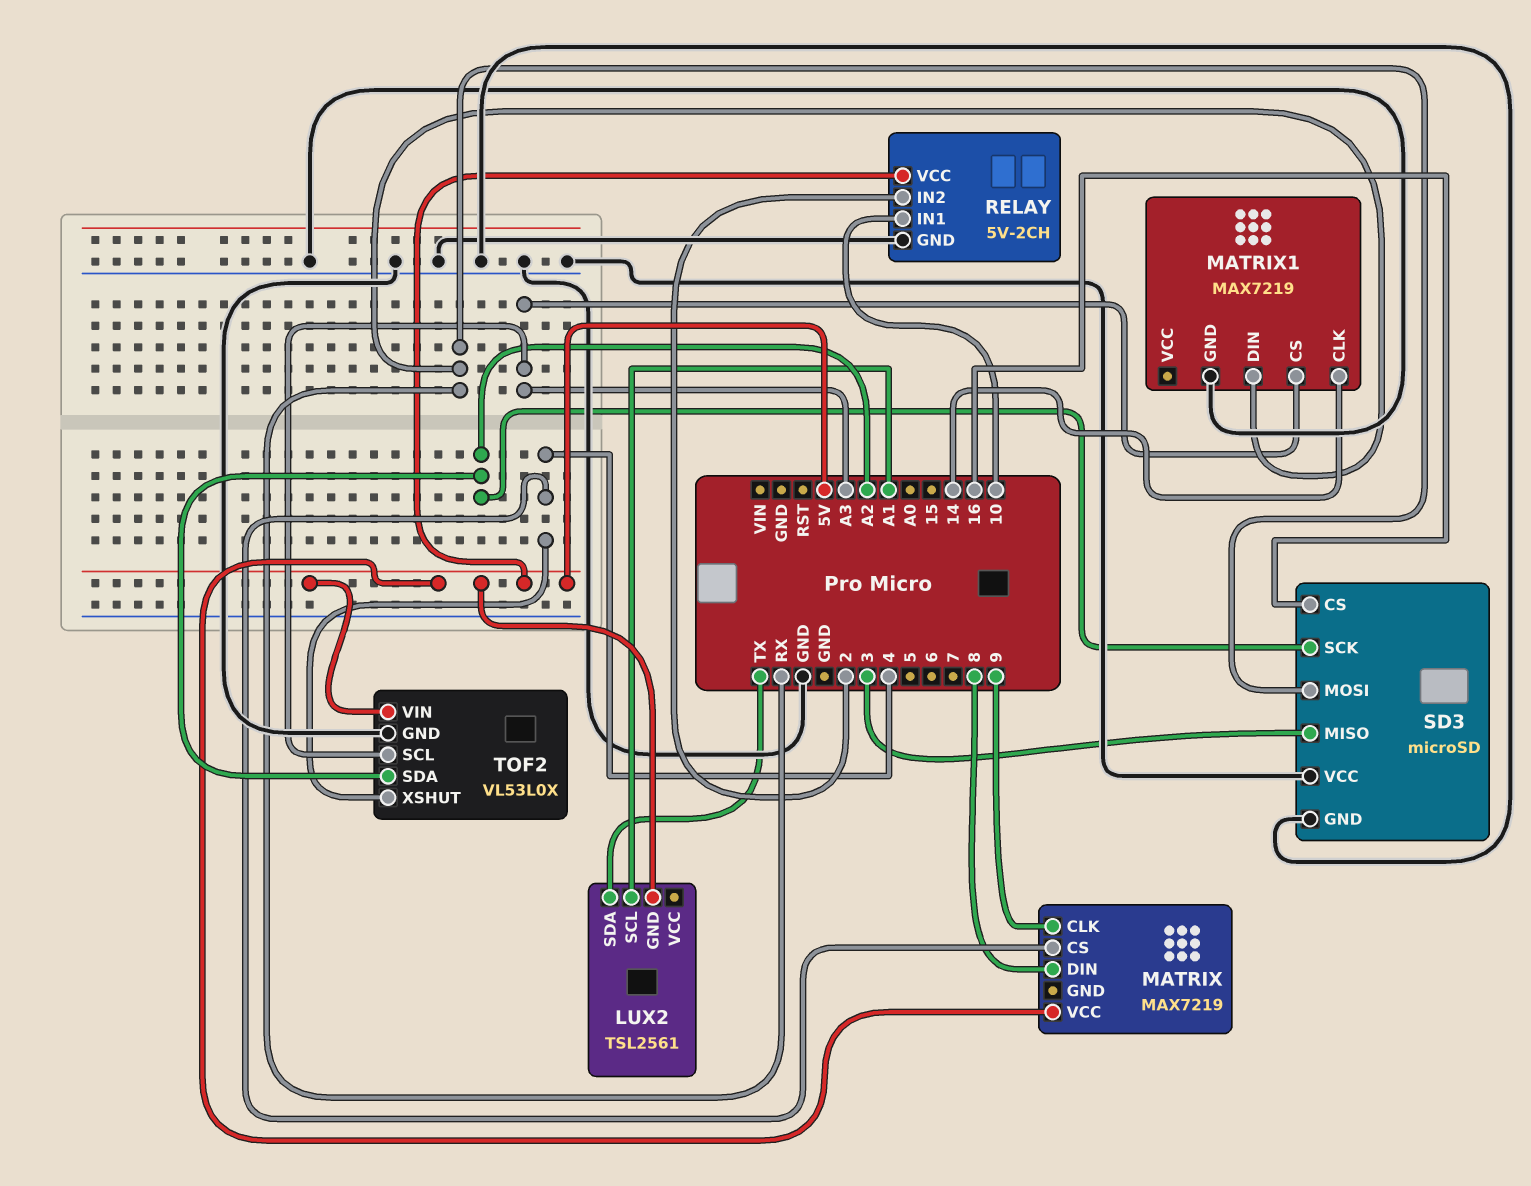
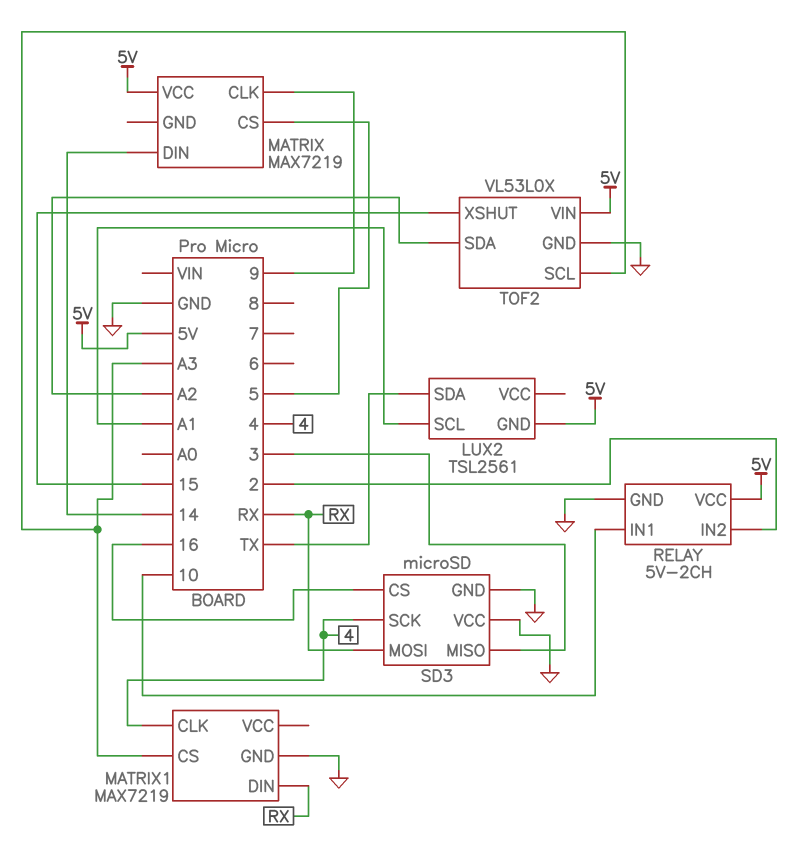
MATRIX pin CS: 4 -> 5
MATRIX pin DIN: 8 -> 14
MATRIX1 pin CLK: 14 -> 4
SD3 pin SCK: A2 -> 4
TOF2 pin XSHUT: 4 -> 15

